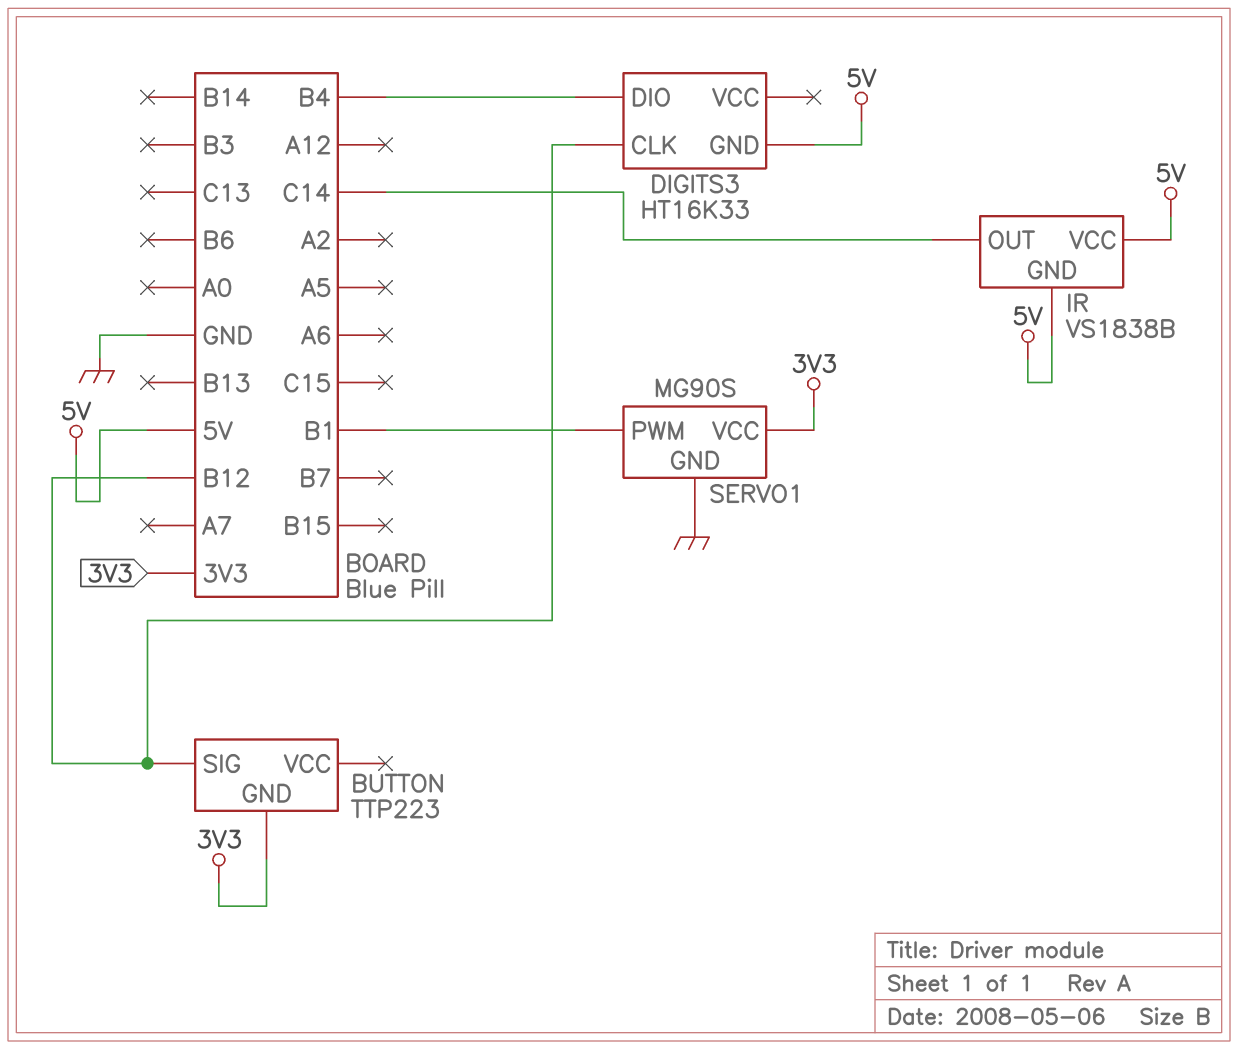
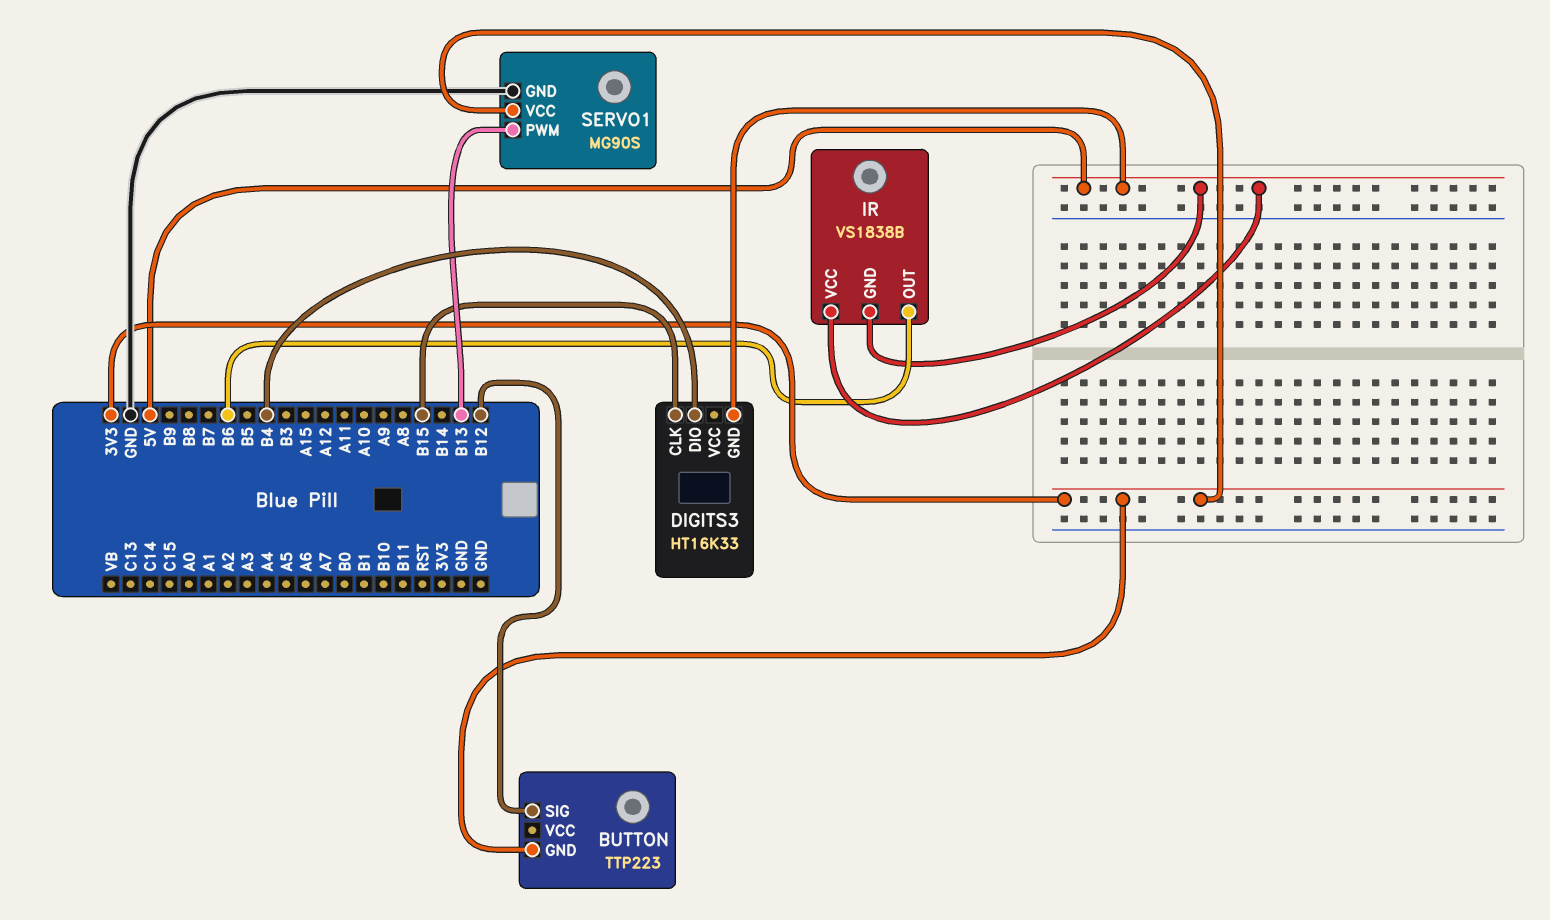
DIGITS3 pin CLK: B12 -> B15
IR pin OUT: C14 -> B6
SERVO1 pin PWM: B1 -> B13

